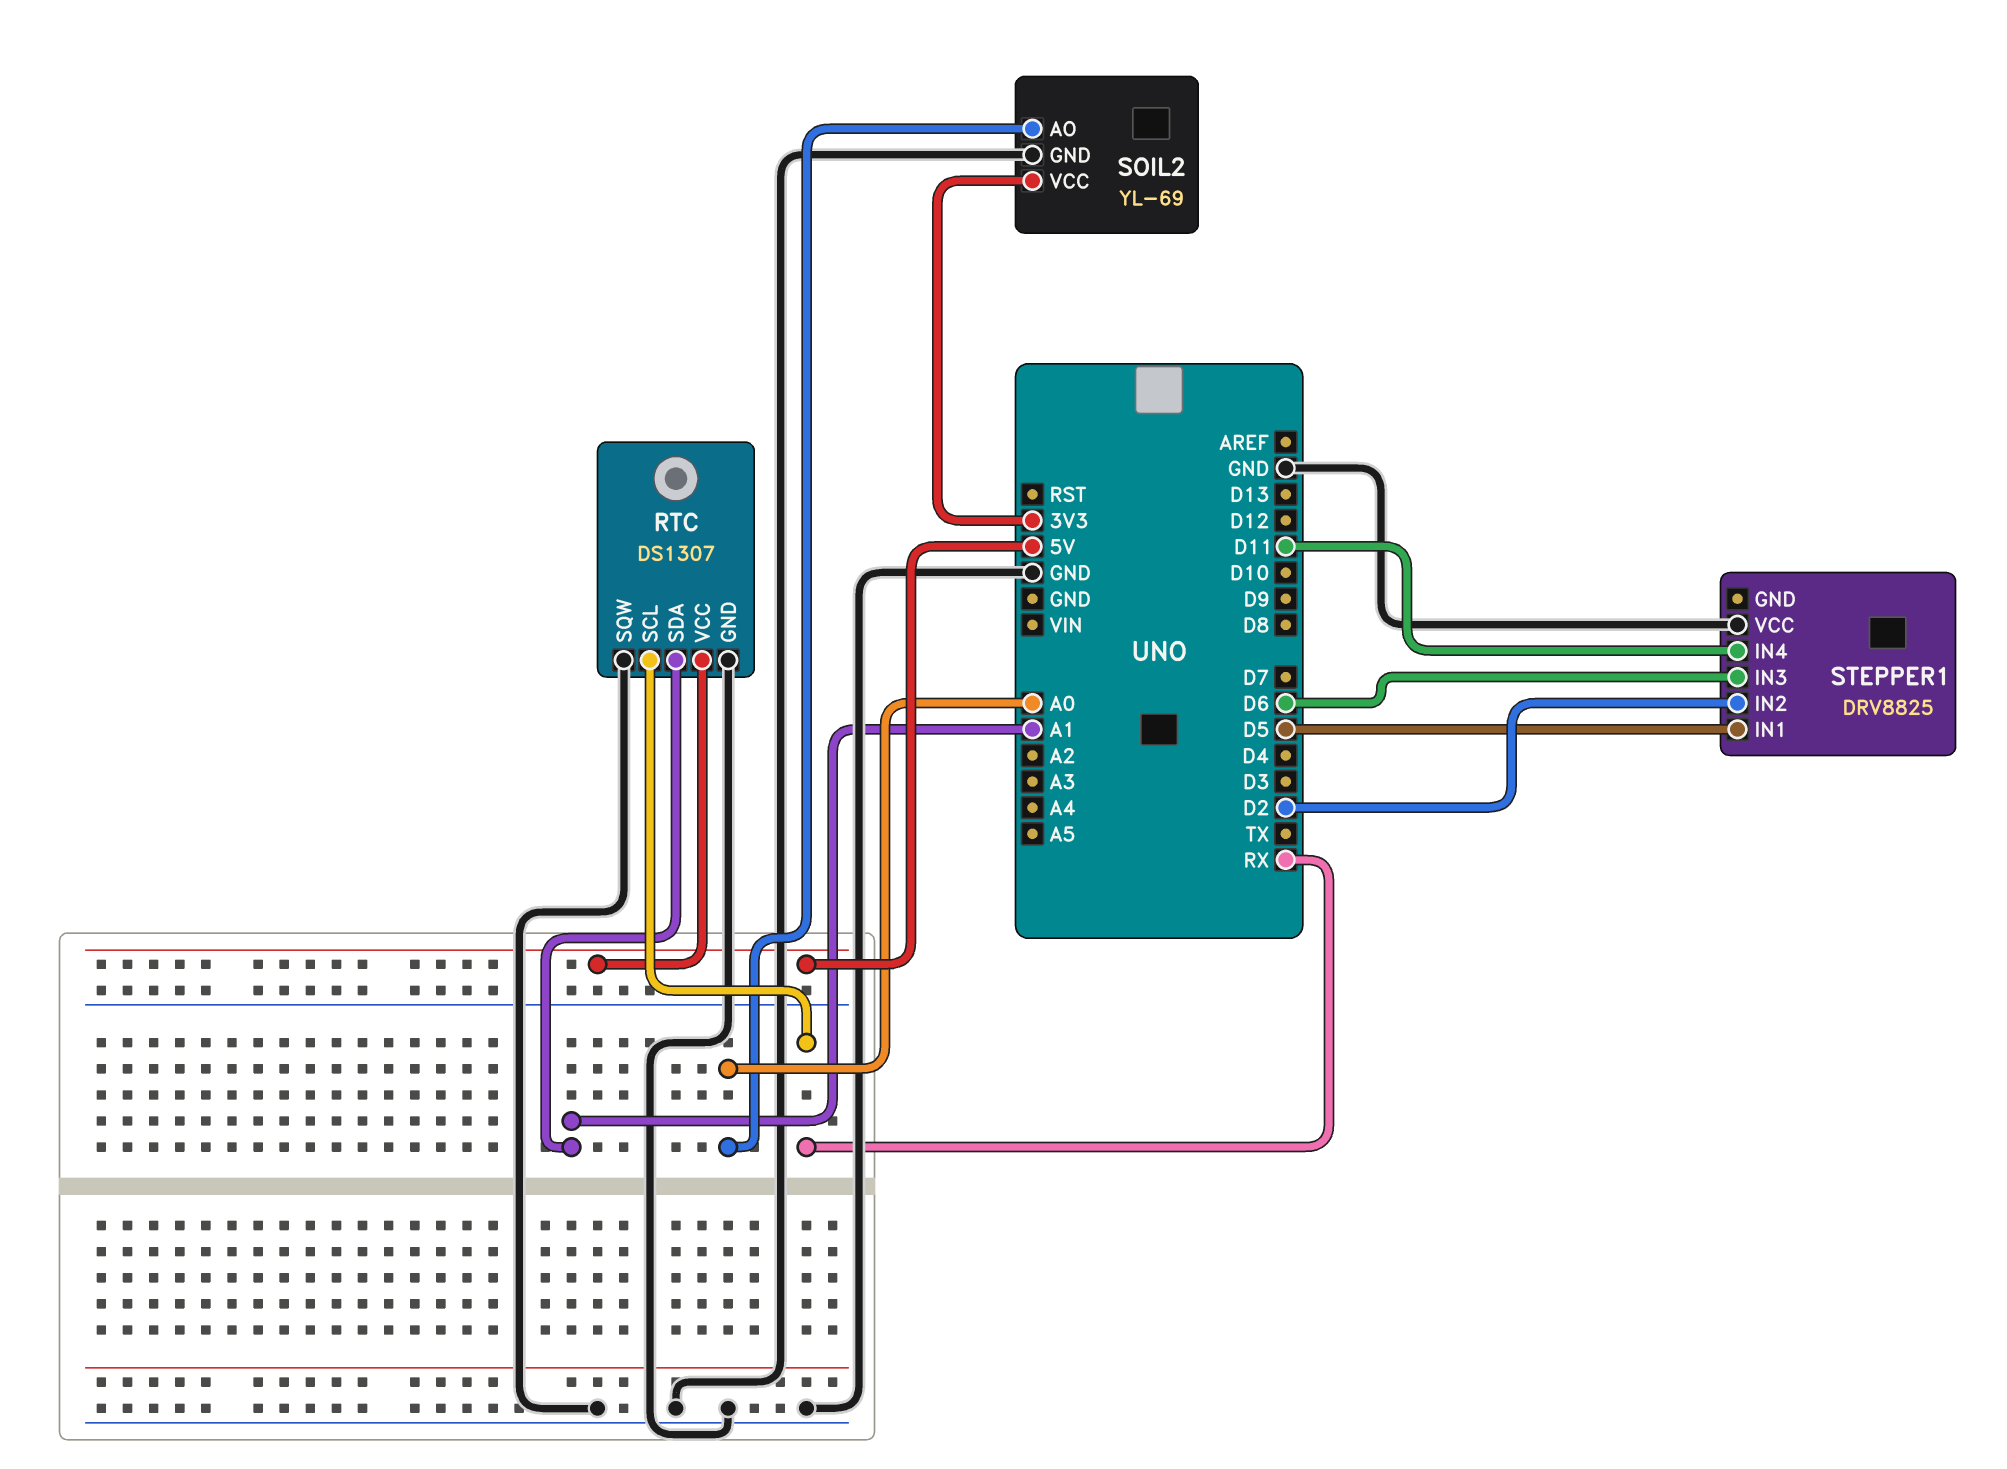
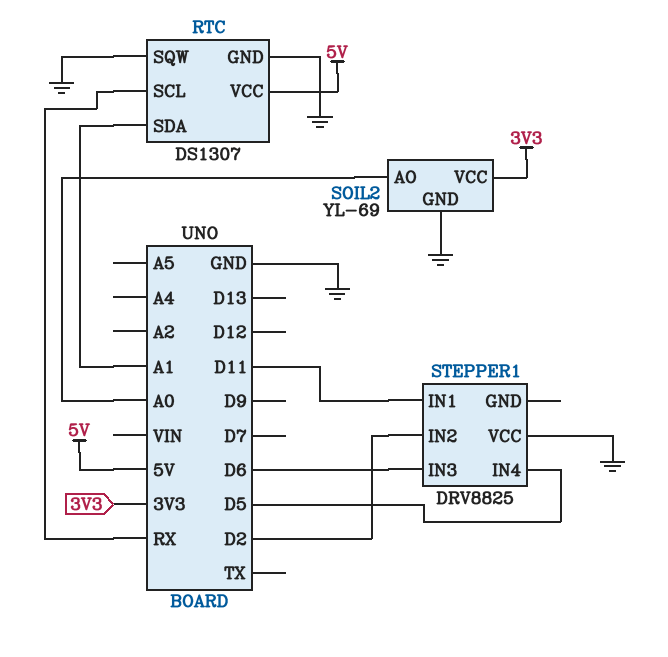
STEPPER1 pin IN1: D5 -> D11
STEPPER1 pin IN4: D11 -> D5

